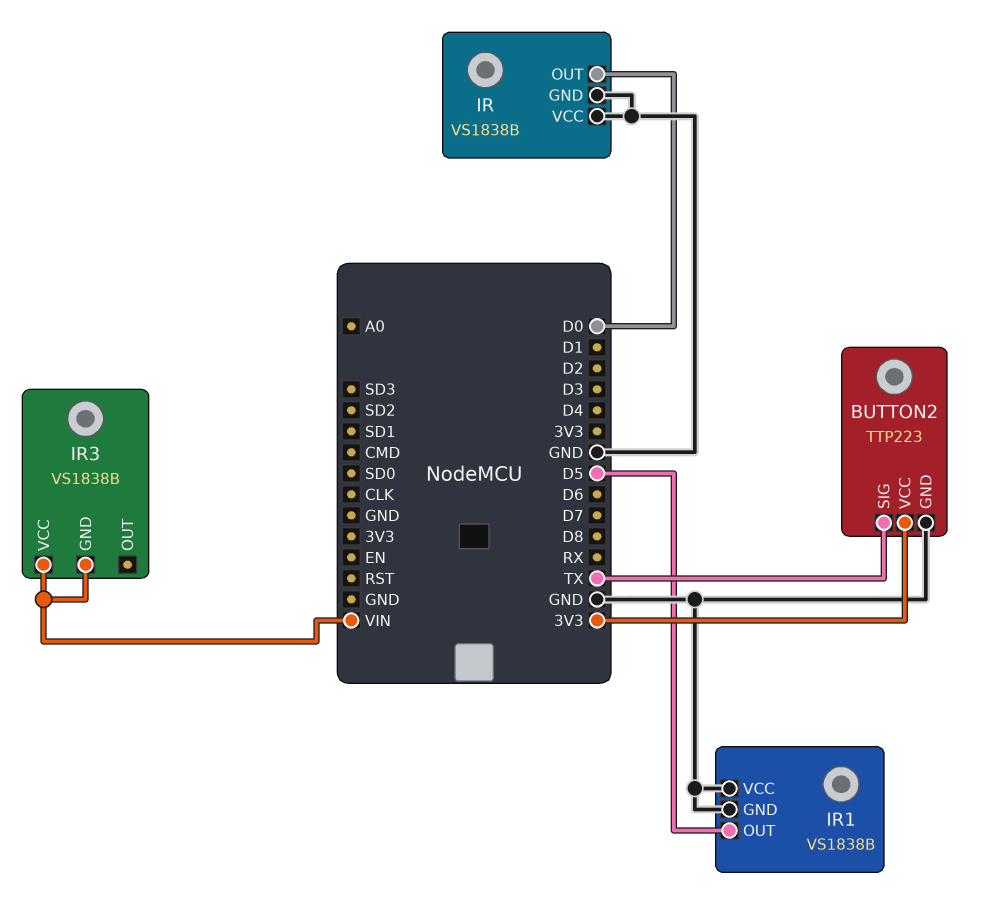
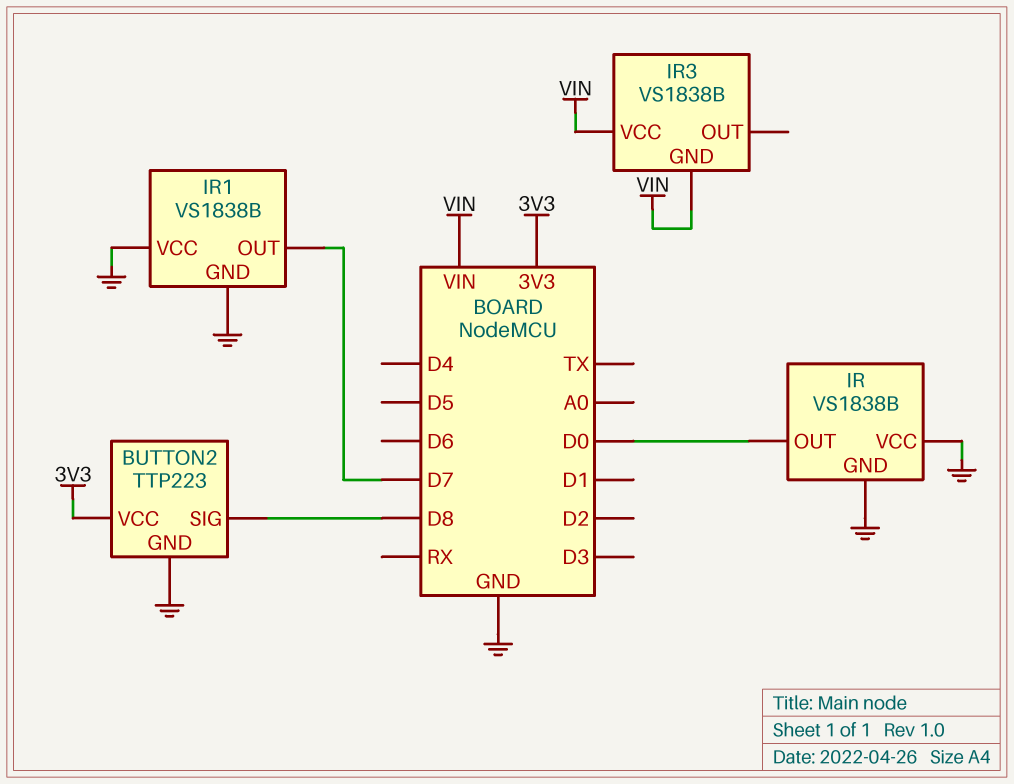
BUTTON2 pin SIG: TX -> D8
IR1 pin OUT: D5 -> D7

